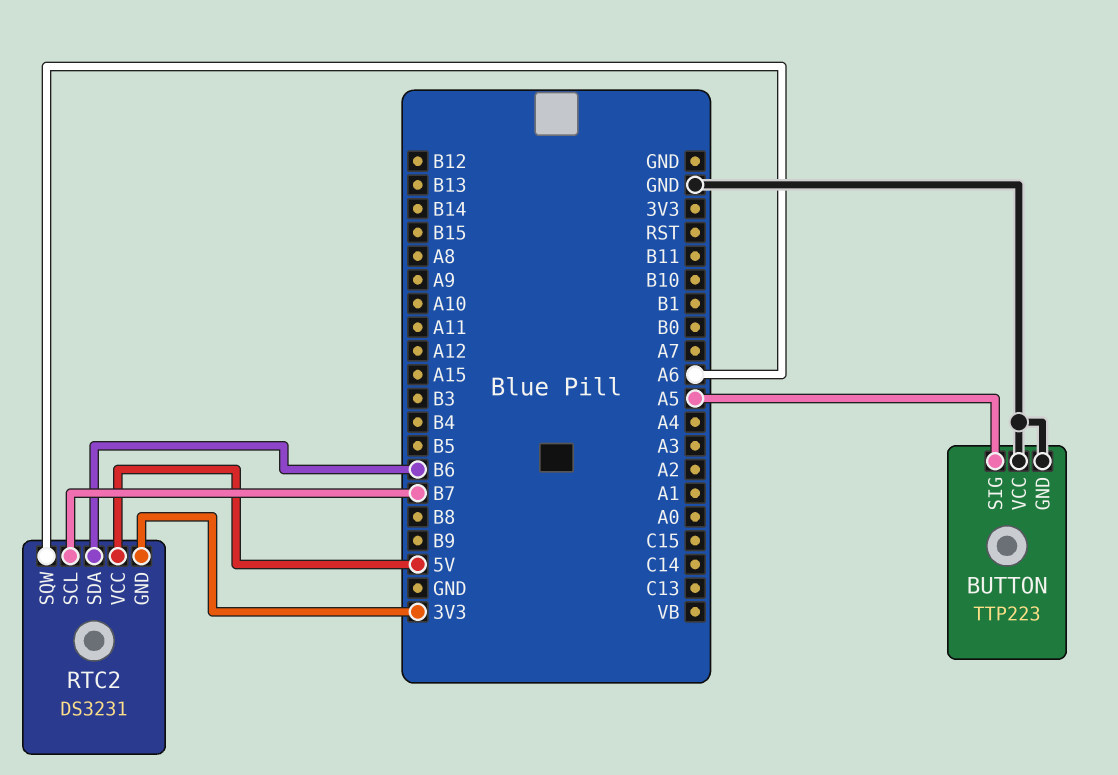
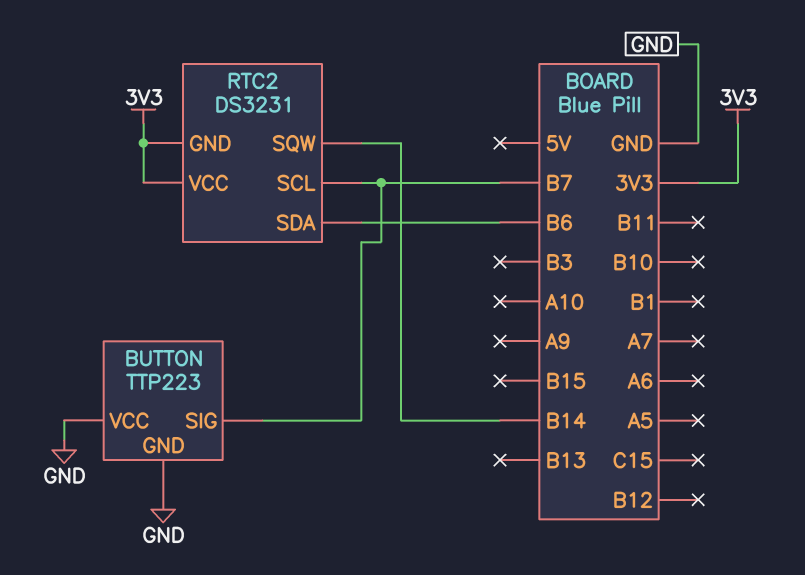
BUTTON pin SIG: A5 -> B7
RTC2 pin SQW: A6 -> B14
RTC2 pin VCC: 5V -> 3V3

